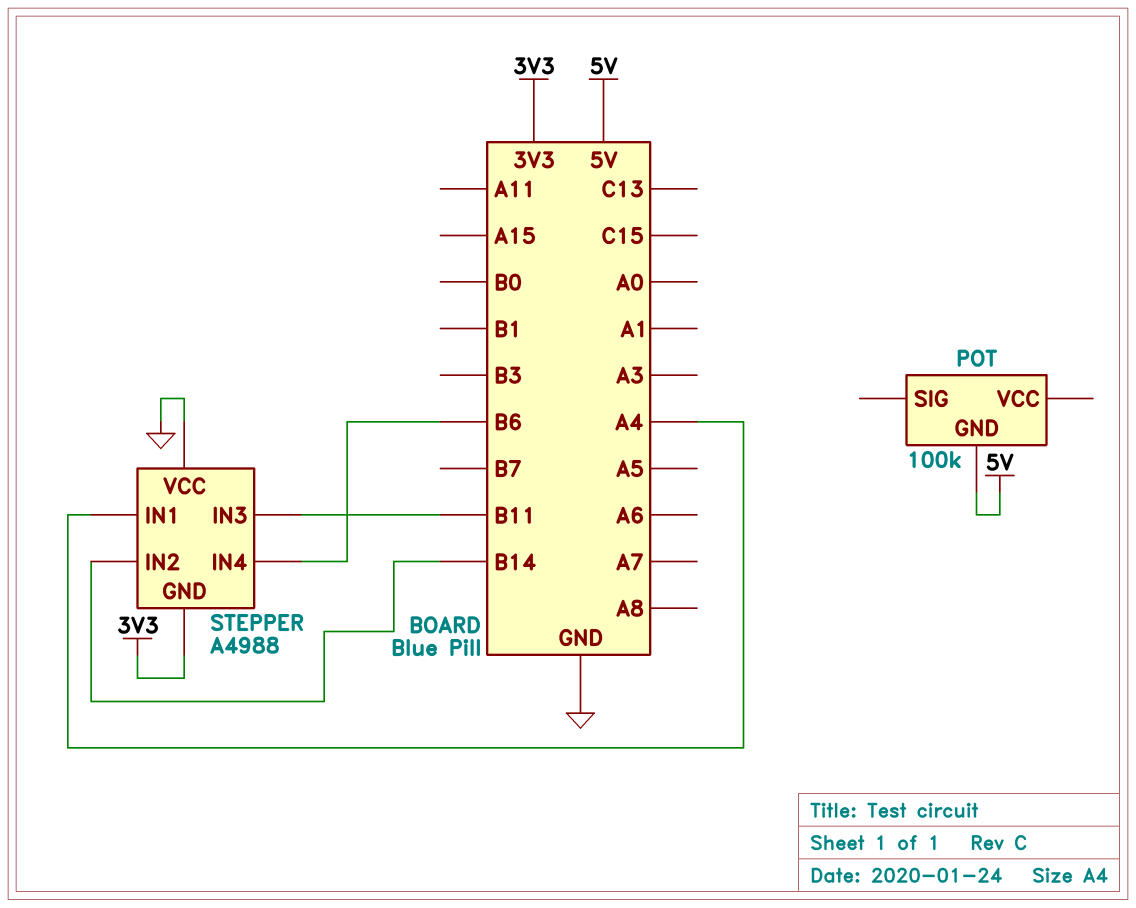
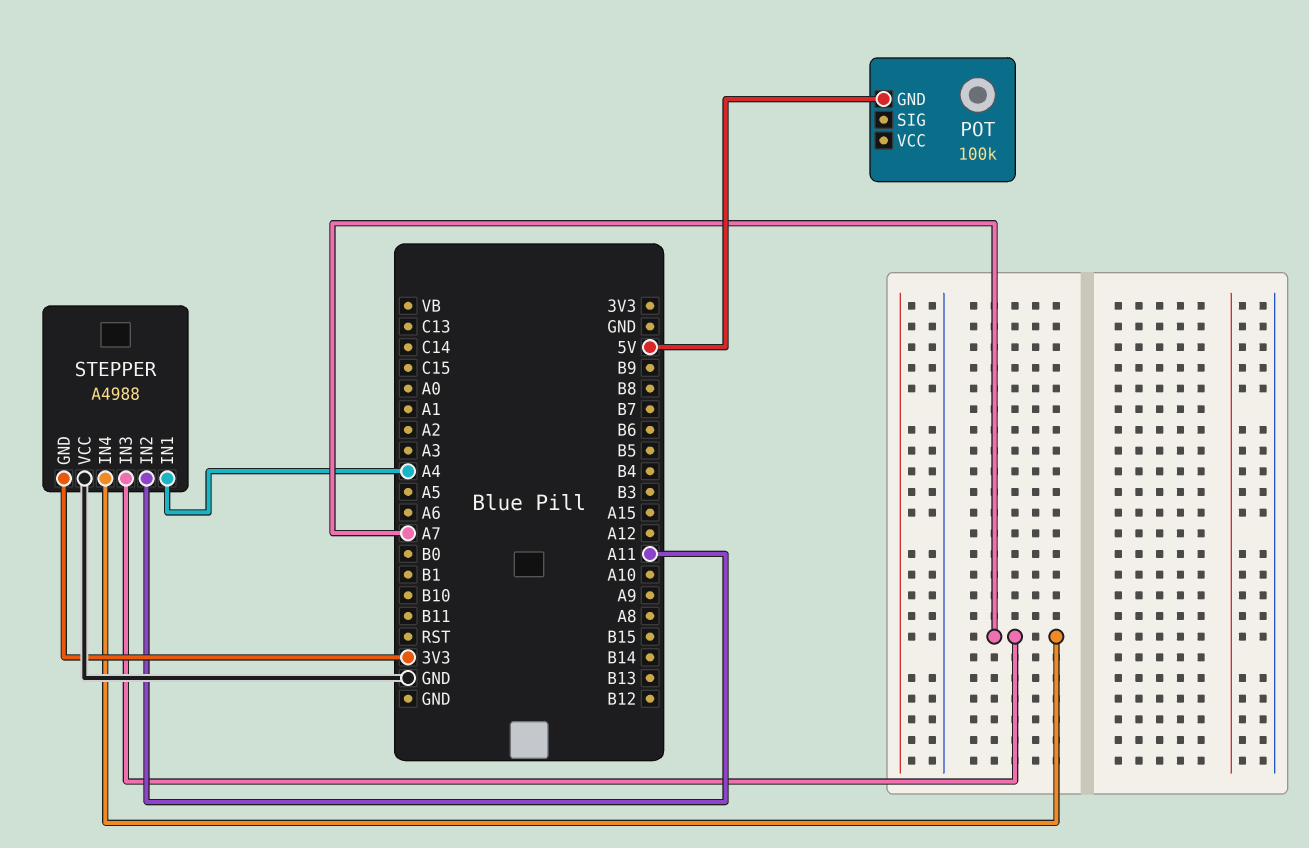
STEPPER pin IN2: B14 -> A11
STEPPER pin IN3: B11 -> A7
STEPPER pin IN4: B6 -> A7

